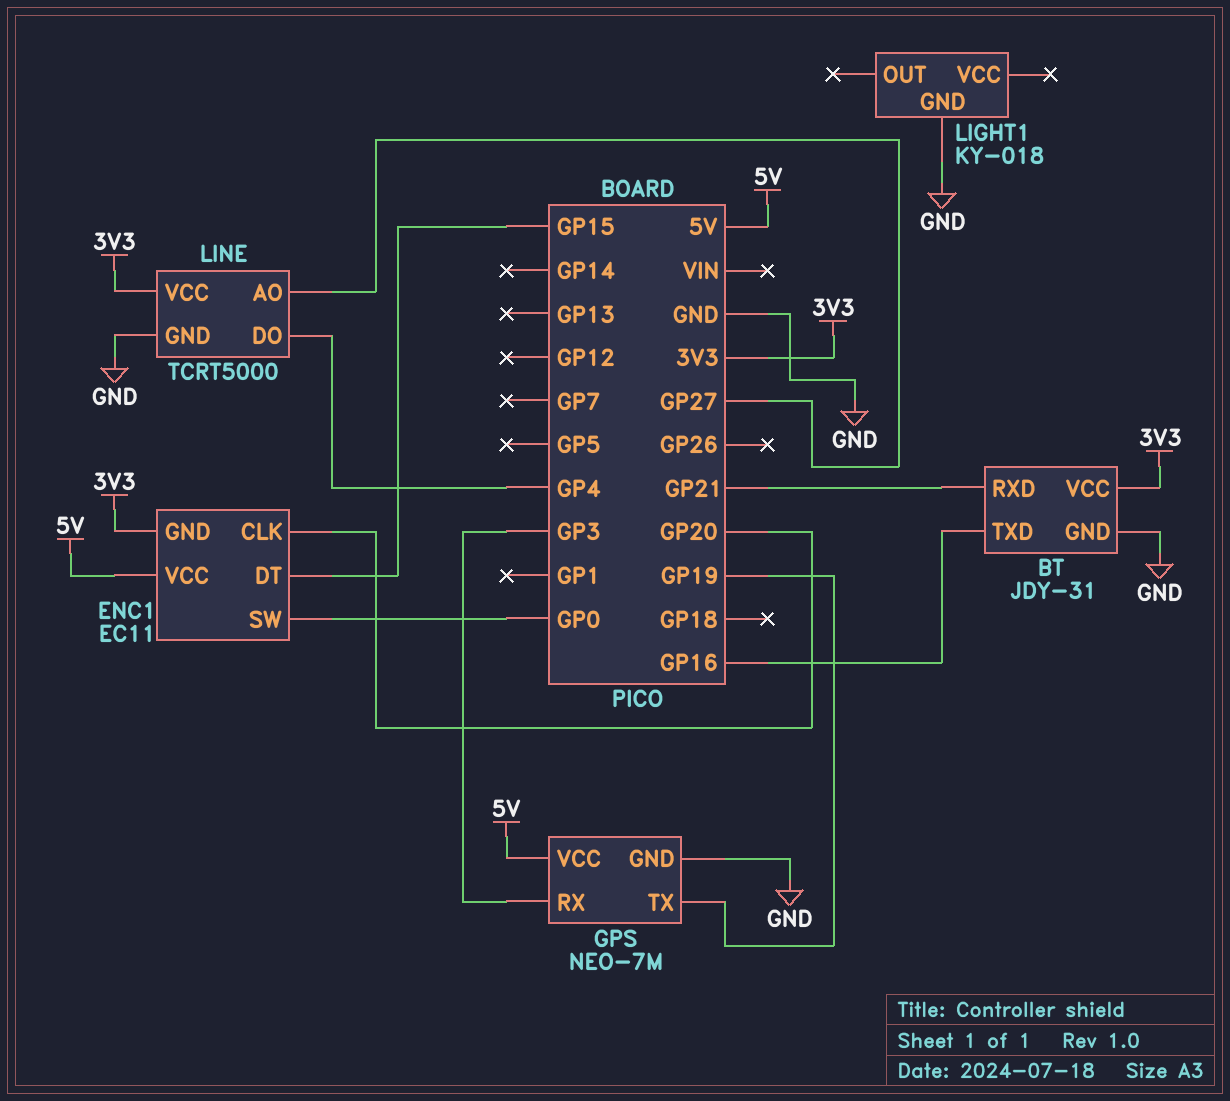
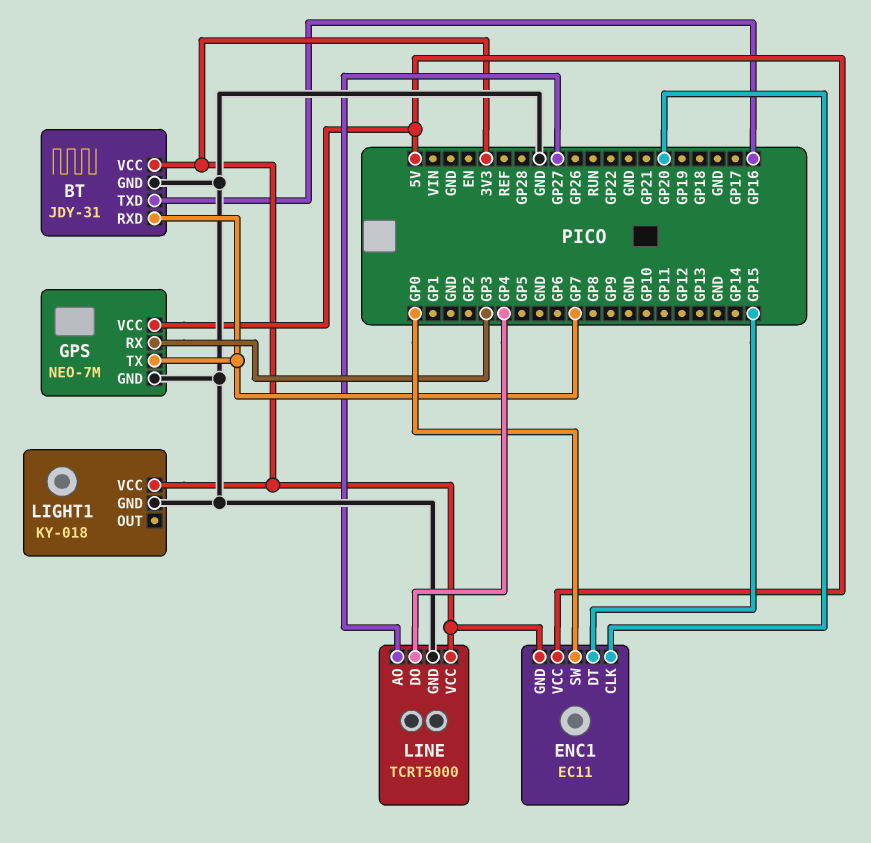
BT pin RXD: GP21 -> GP7
GPS pin TX: GP19 -> GP7
LIGHT1 pin VCC: none -> 3V3

